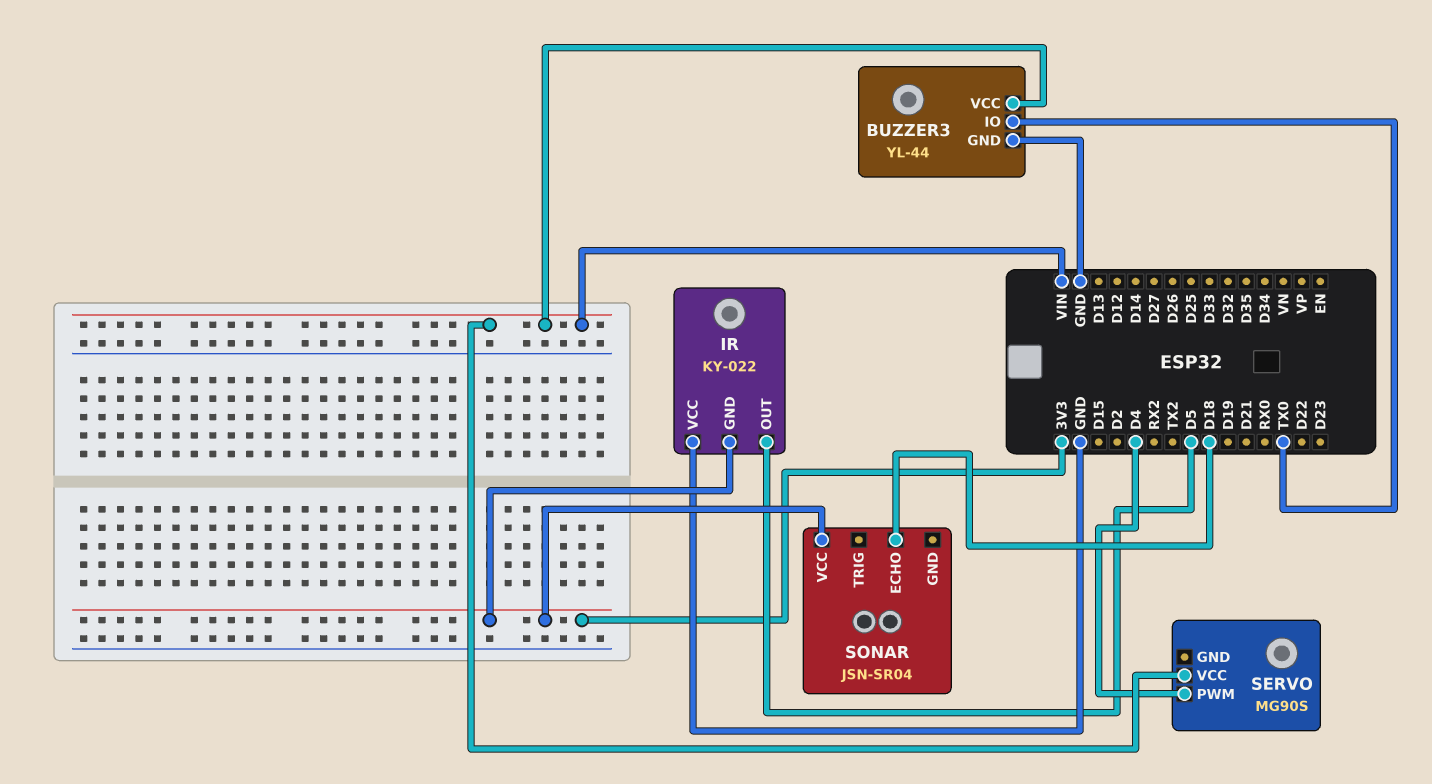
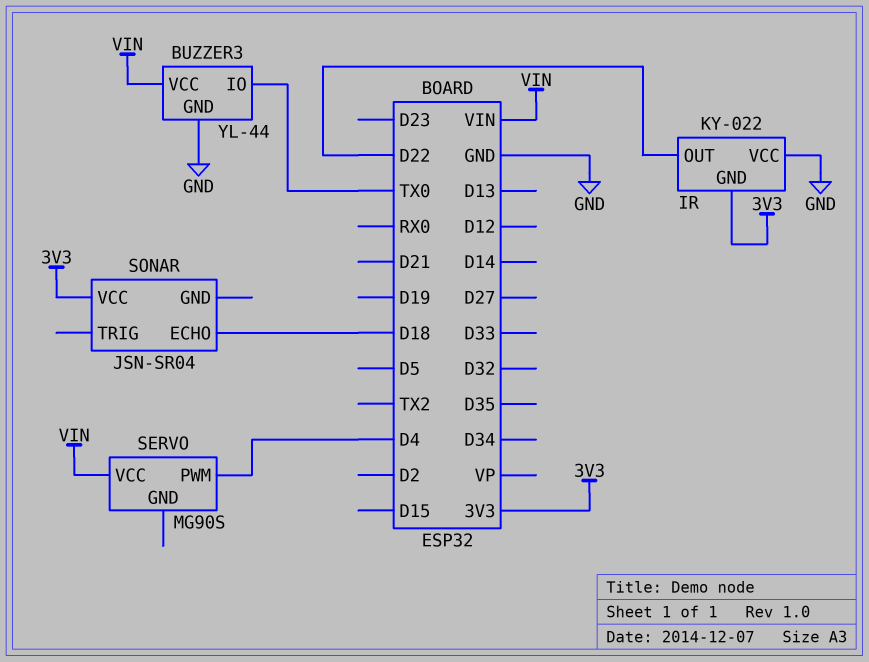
IR pin OUT: D5 -> D22

